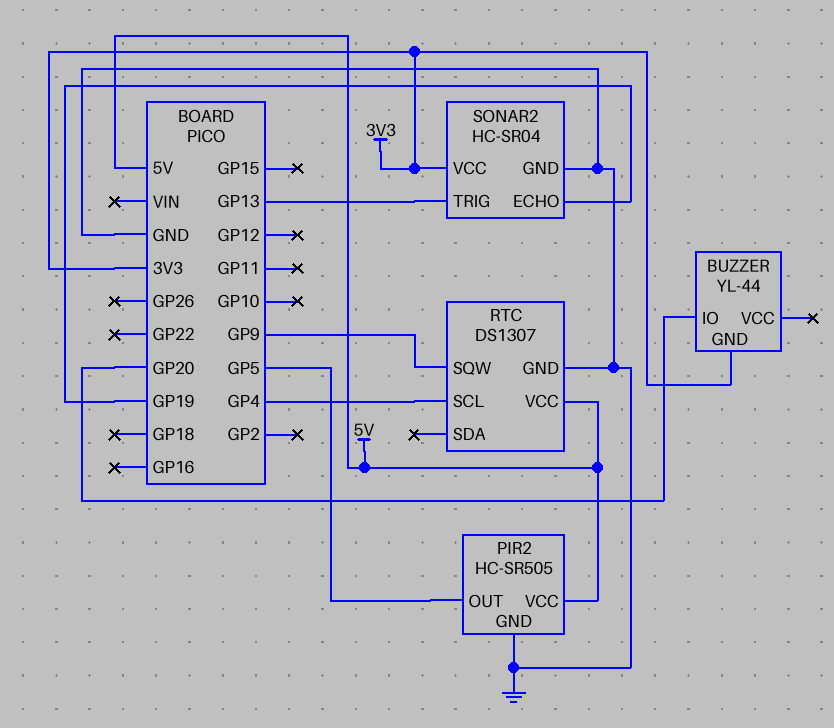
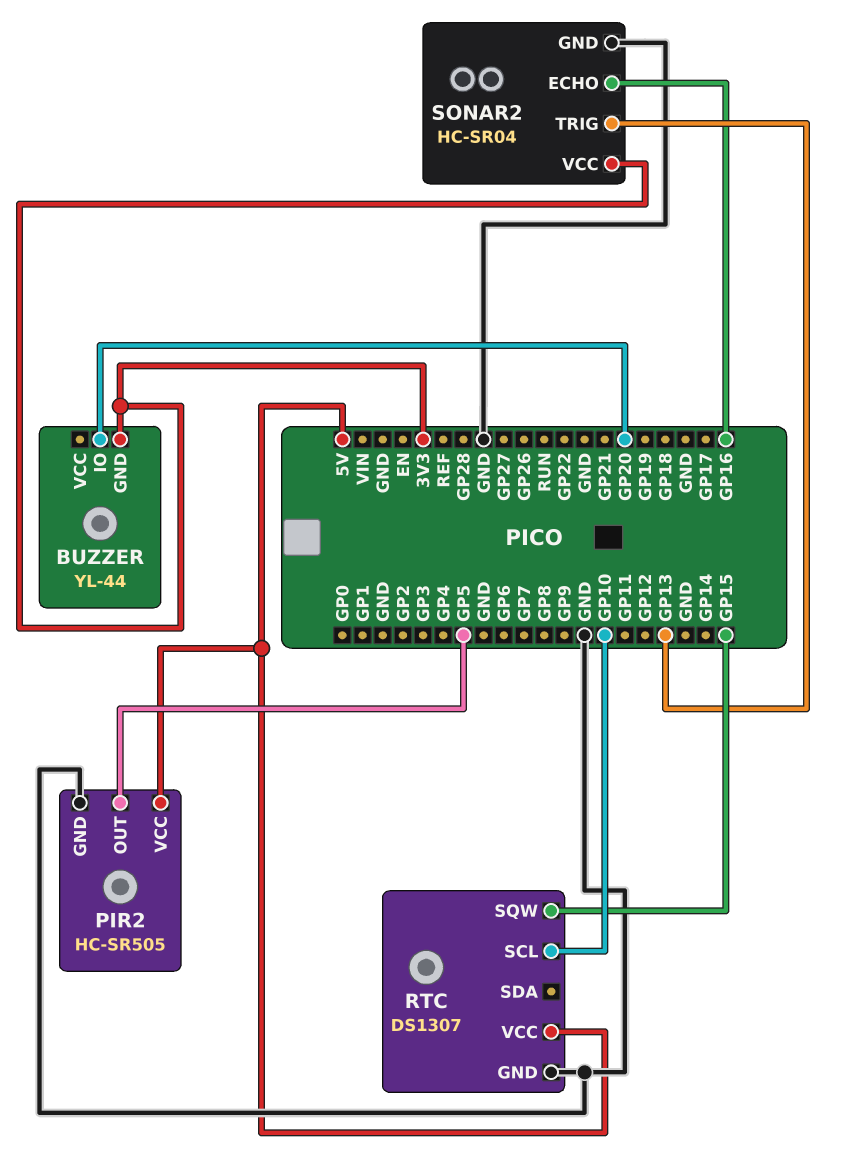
RTC pin SCL: GP4 -> GP10
RTC pin SQW: GP9 -> GP15
SONAR2 pin ECHO: GP19 -> GP16

